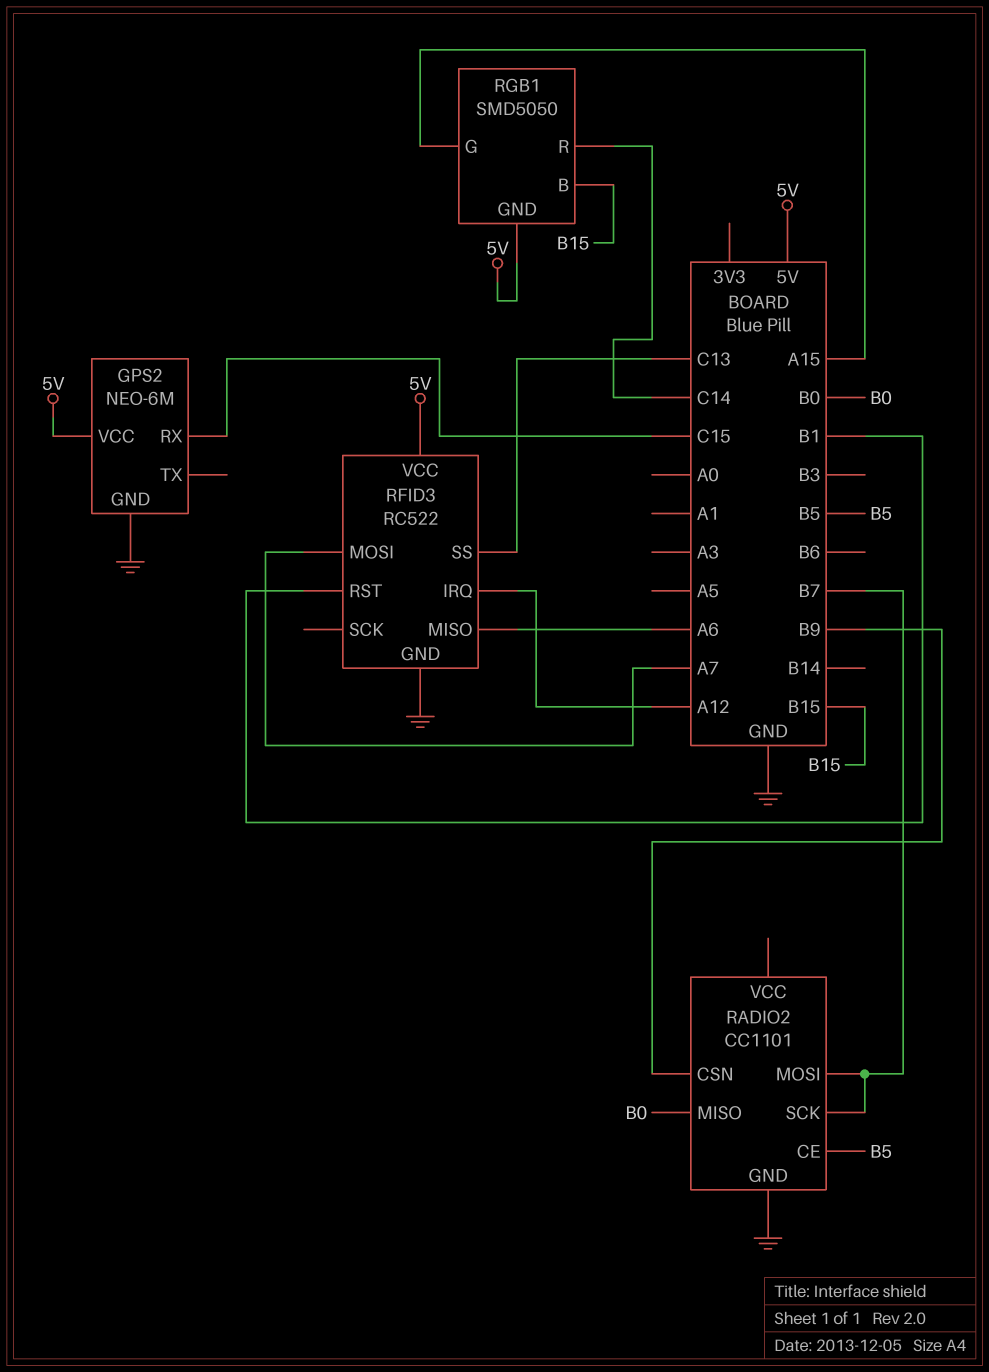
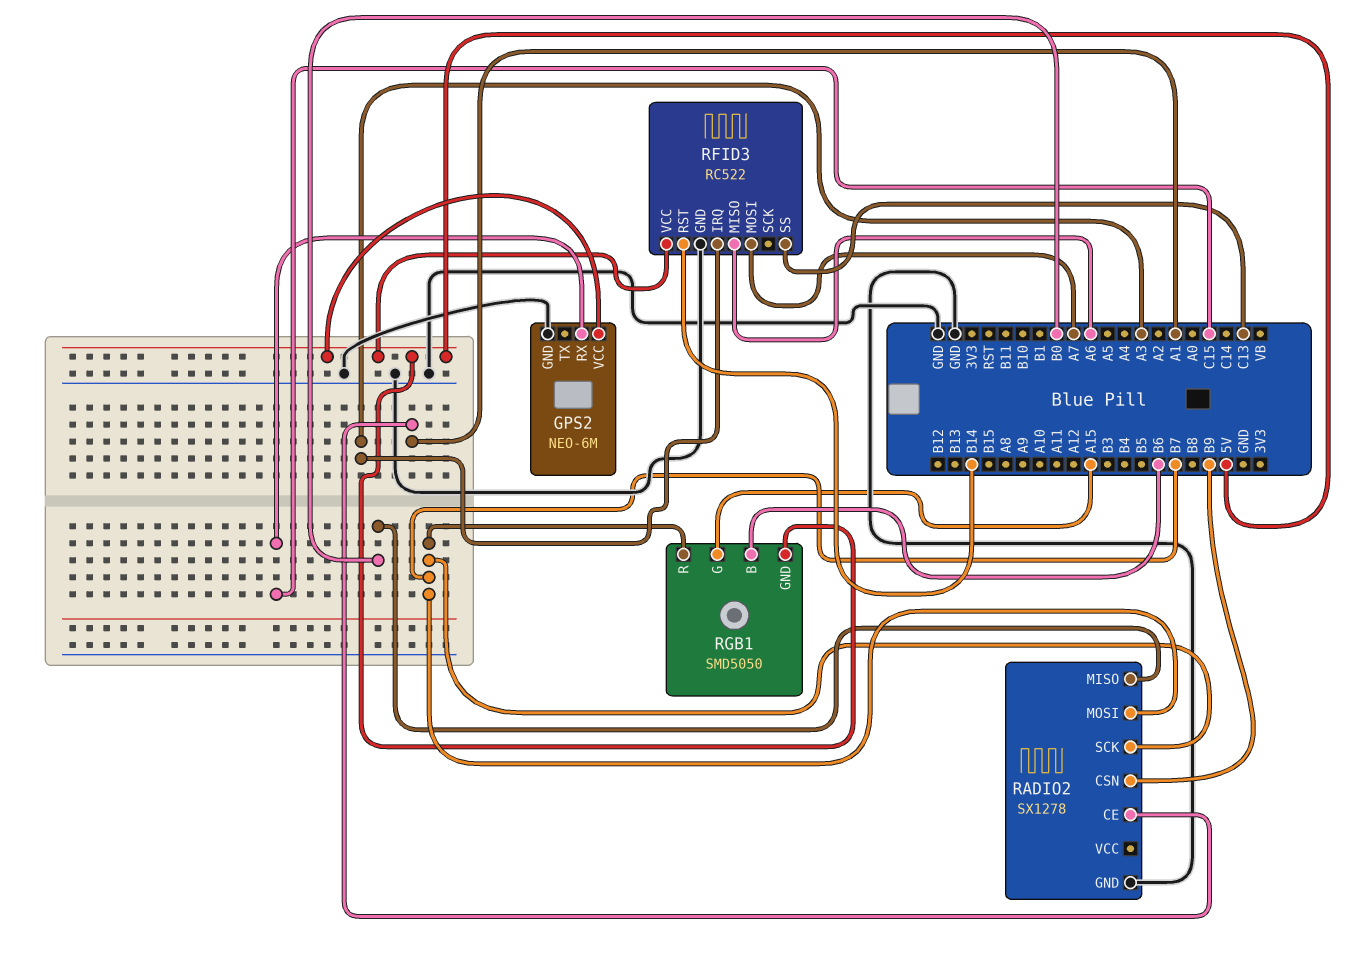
RADIO2: CC1101 -> SX1278
RADIO2 pin CE: B5 -> A1
RFID3 pin IRQ: A12 -> A3
RFID3 pin RST: B1 -> B14
RGB1 pin B: B15 -> B6
RGB1 pin R: C14 -> B7

